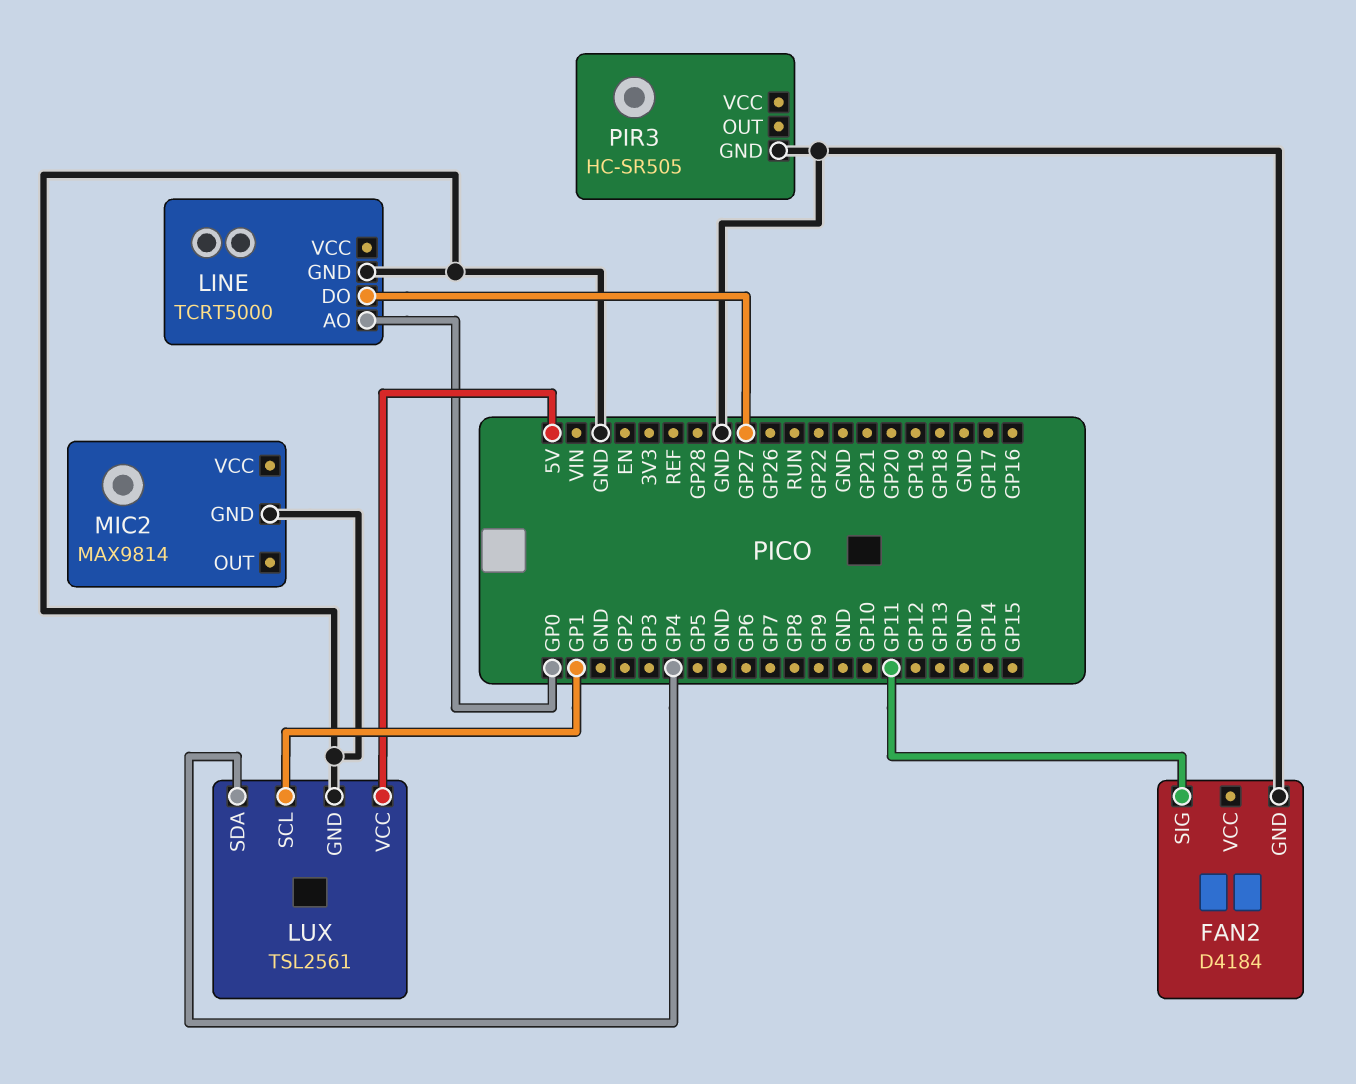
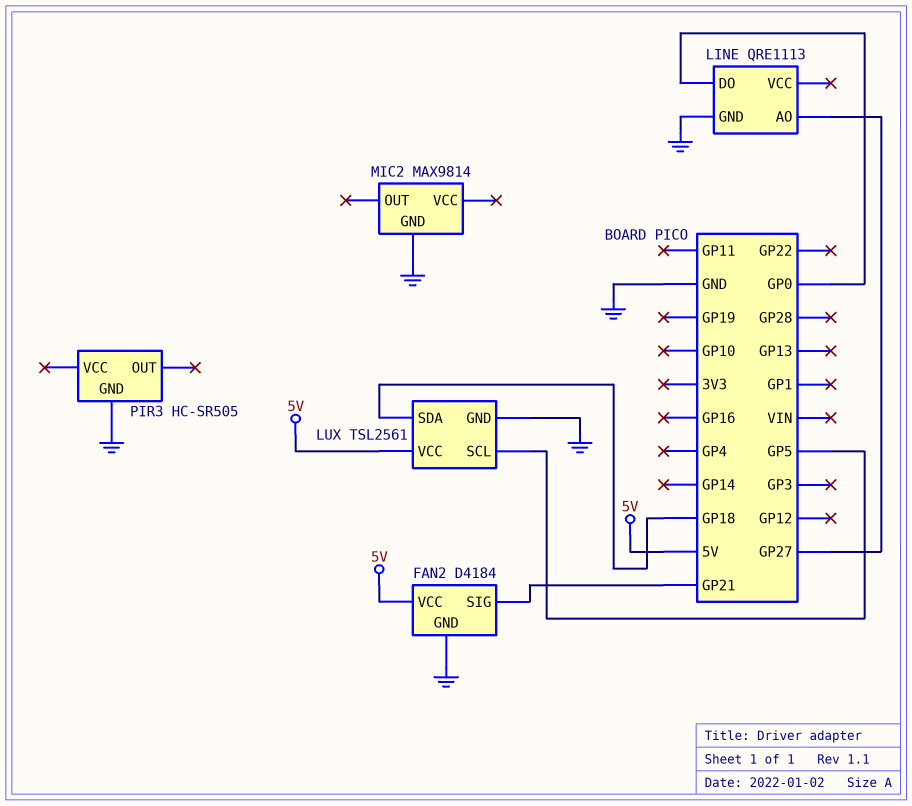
FAN2 pin SIG: GP11 -> GP21
FAN2 pin VCC: none -> 5V
LINE: TCRT5000 -> QRE1113
LINE pin AO: GP0 -> GP27
LINE pin DO: GP27 -> GP0
LUX pin SCL: GP1 -> GP5
LUX pin SDA: GP4 -> GP18

